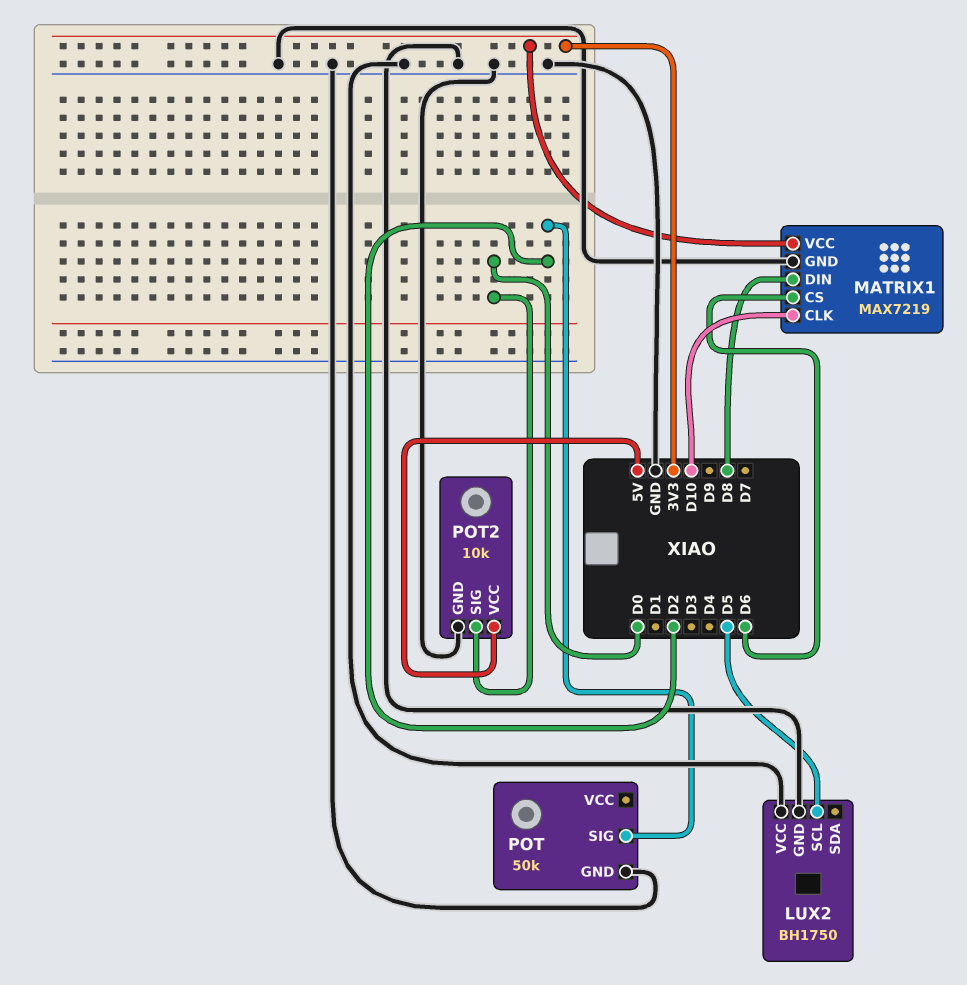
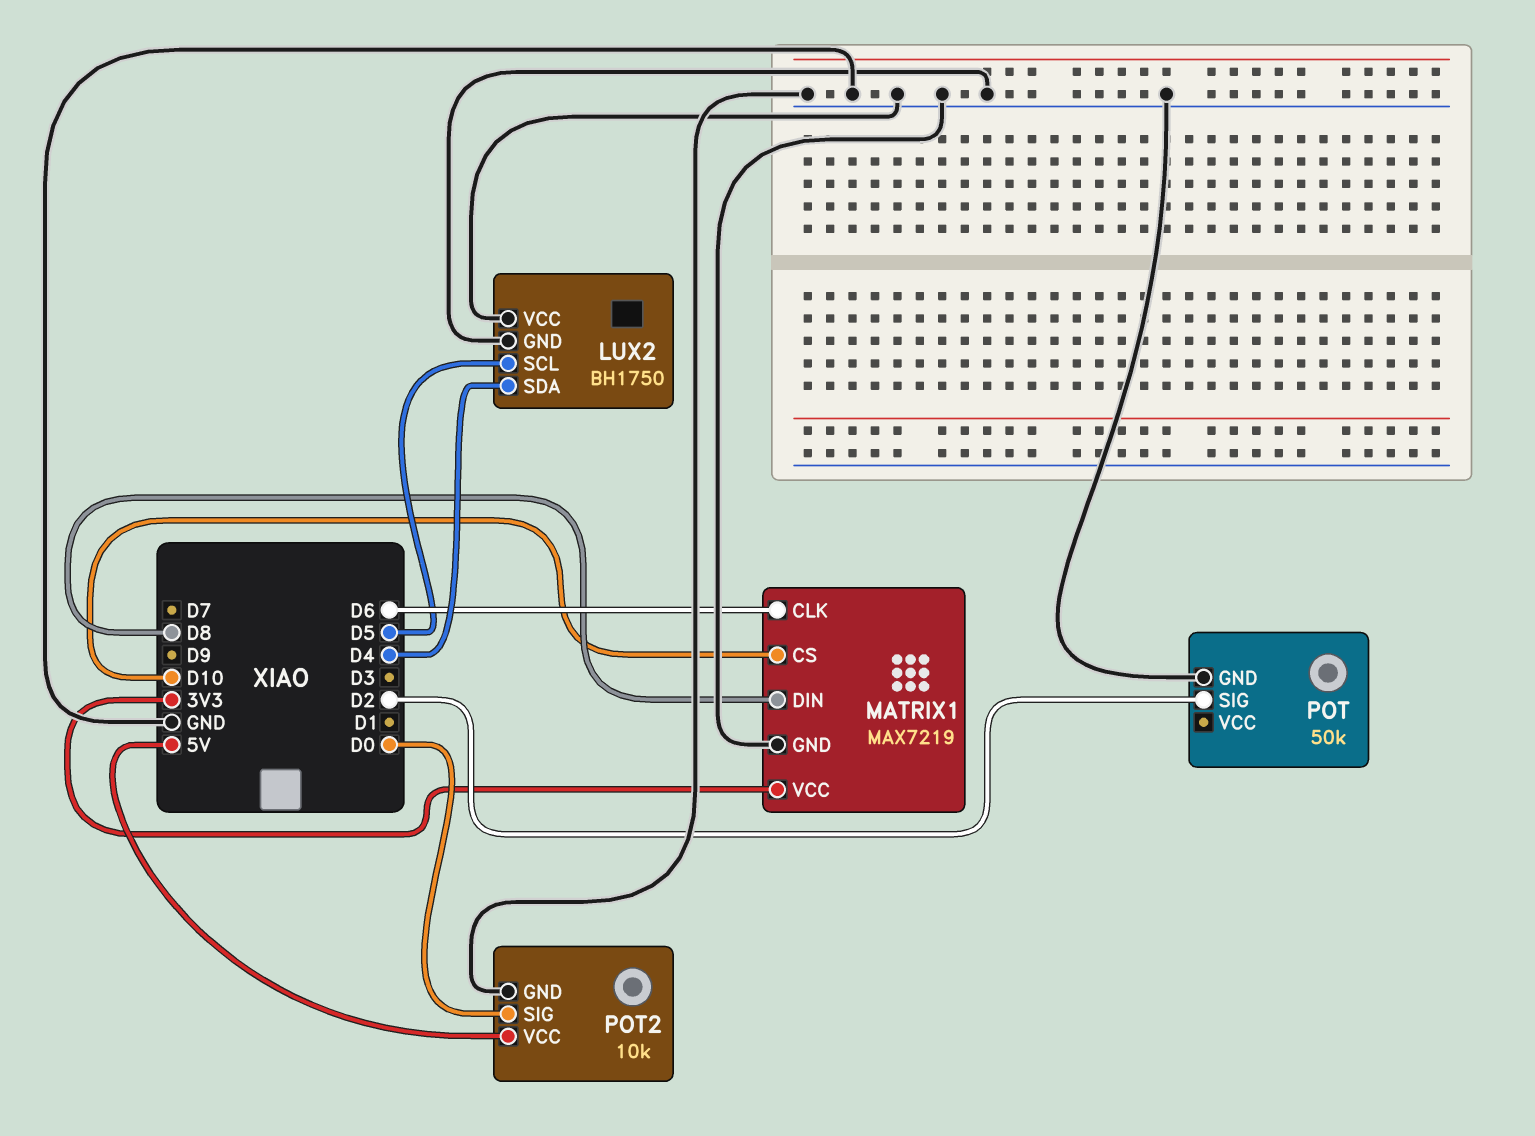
LUX2 pin SDA: none -> D4
MATRIX1 pin CLK: D10 -> D6
MATRIX1 pin CS: D6 -> D10

